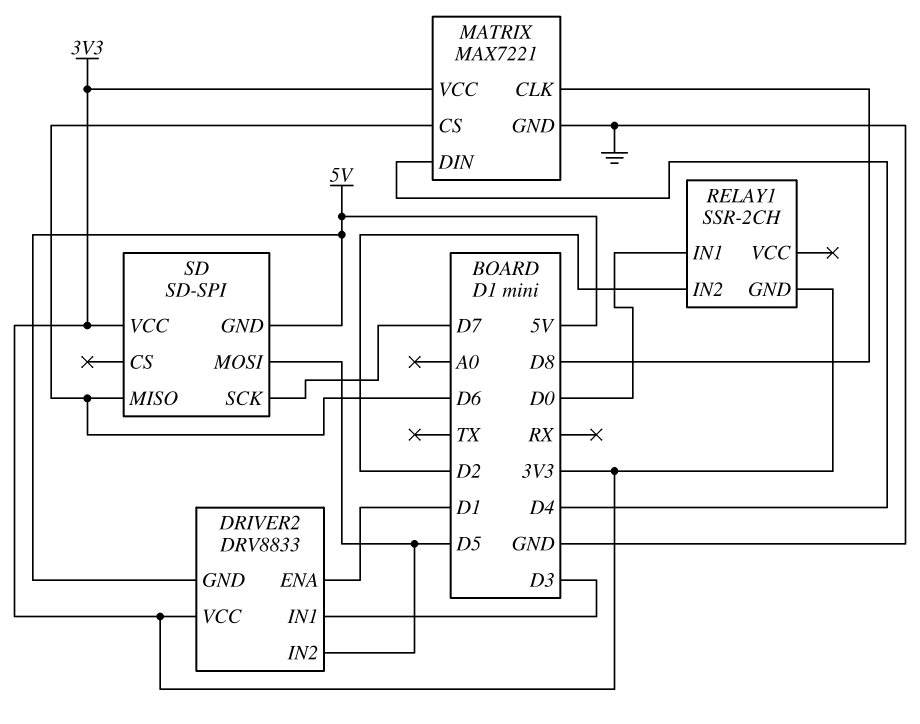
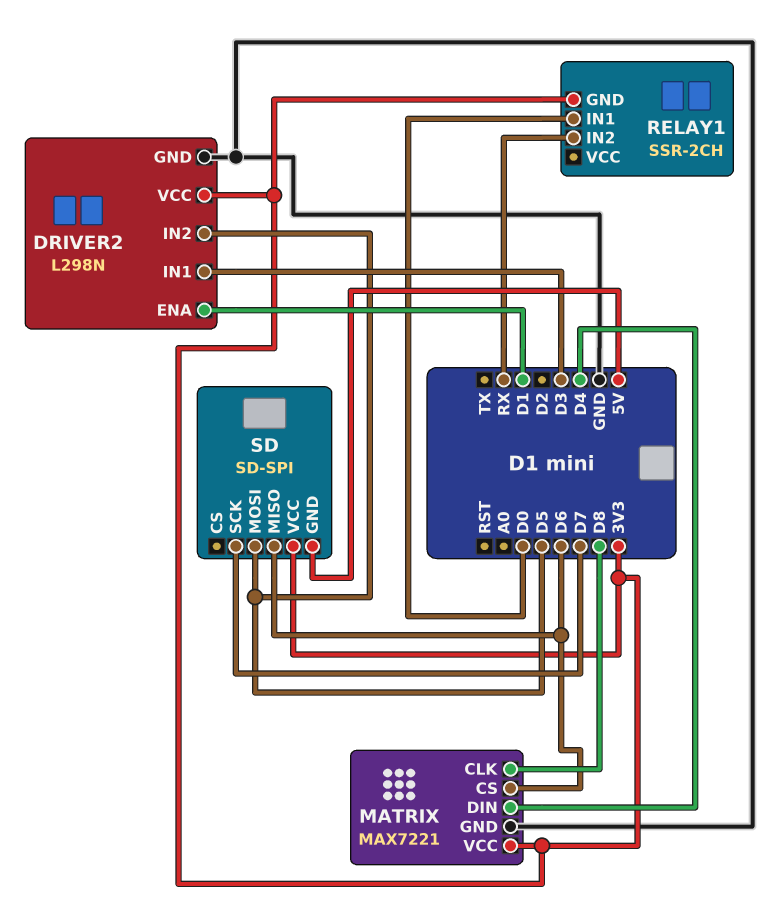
DRIVER2: DRV8833 -> L298N
DRIVER2 pin GND: 5V -> GND
RELAY1 pin IN2: D2 -> RX

